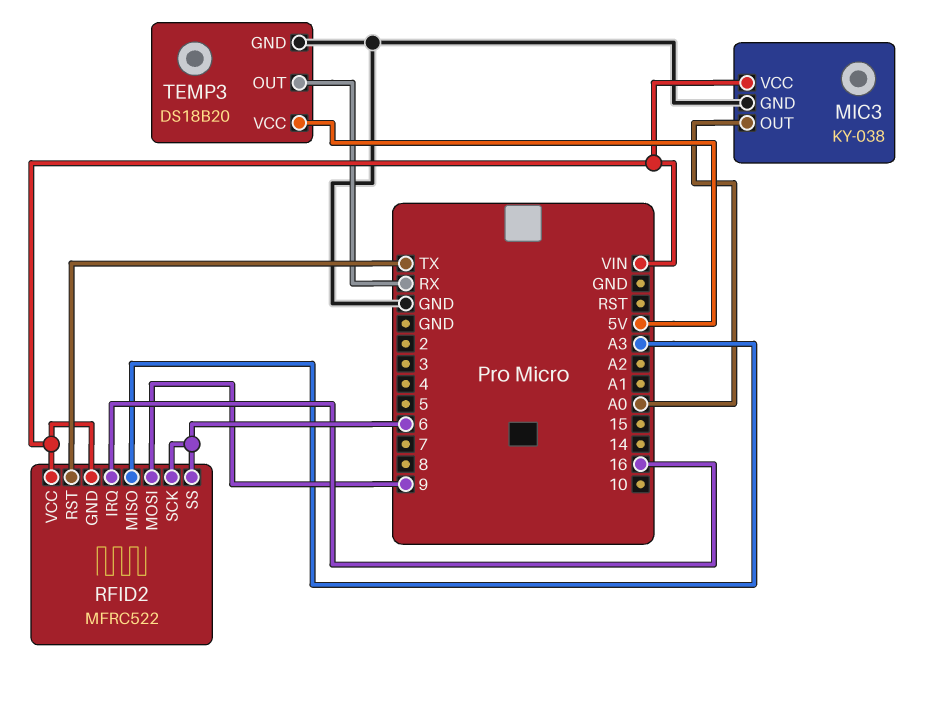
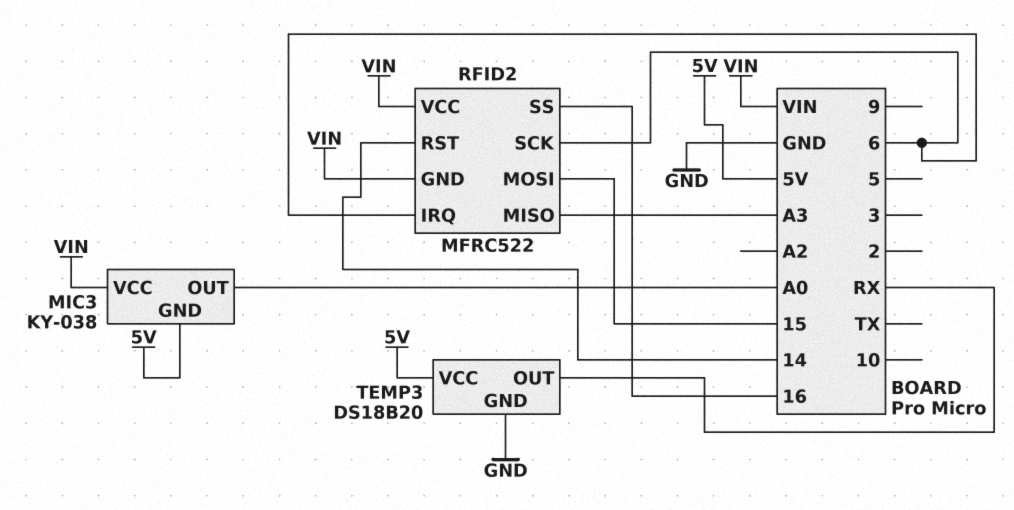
MIC3 pin GND: GND -> 5V
RFID2 pin IRQ: 16 -> 6
RFID2 pin MOSI: 9 -> 15
RFID2 pin RST: TX -> 14
RFID2 pin SS: 6 -> 16

